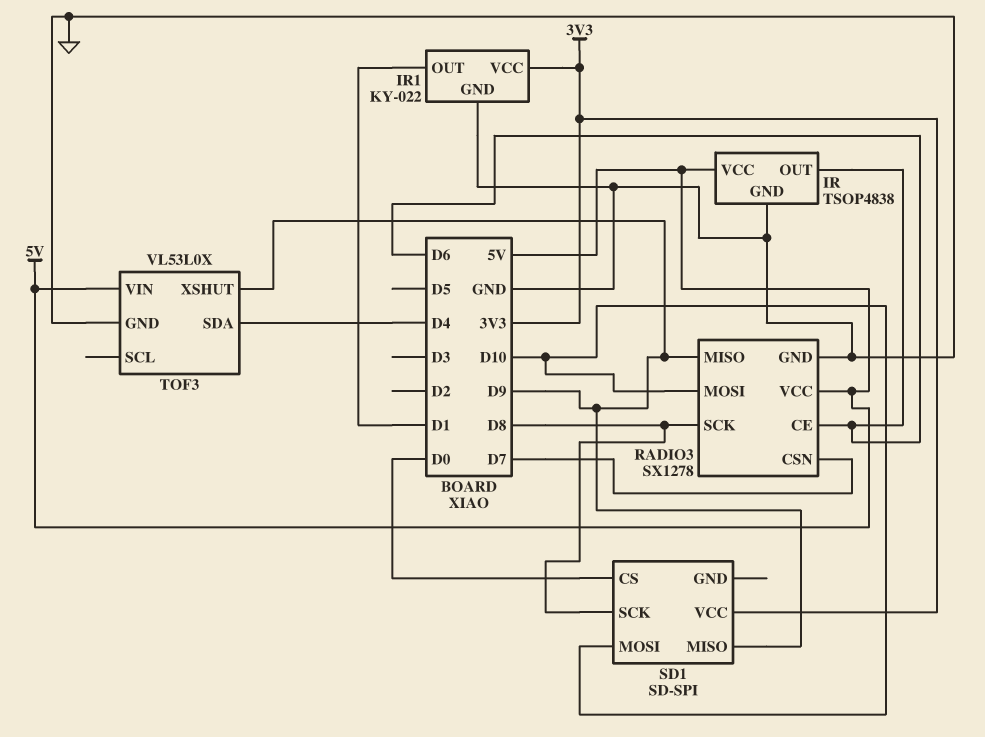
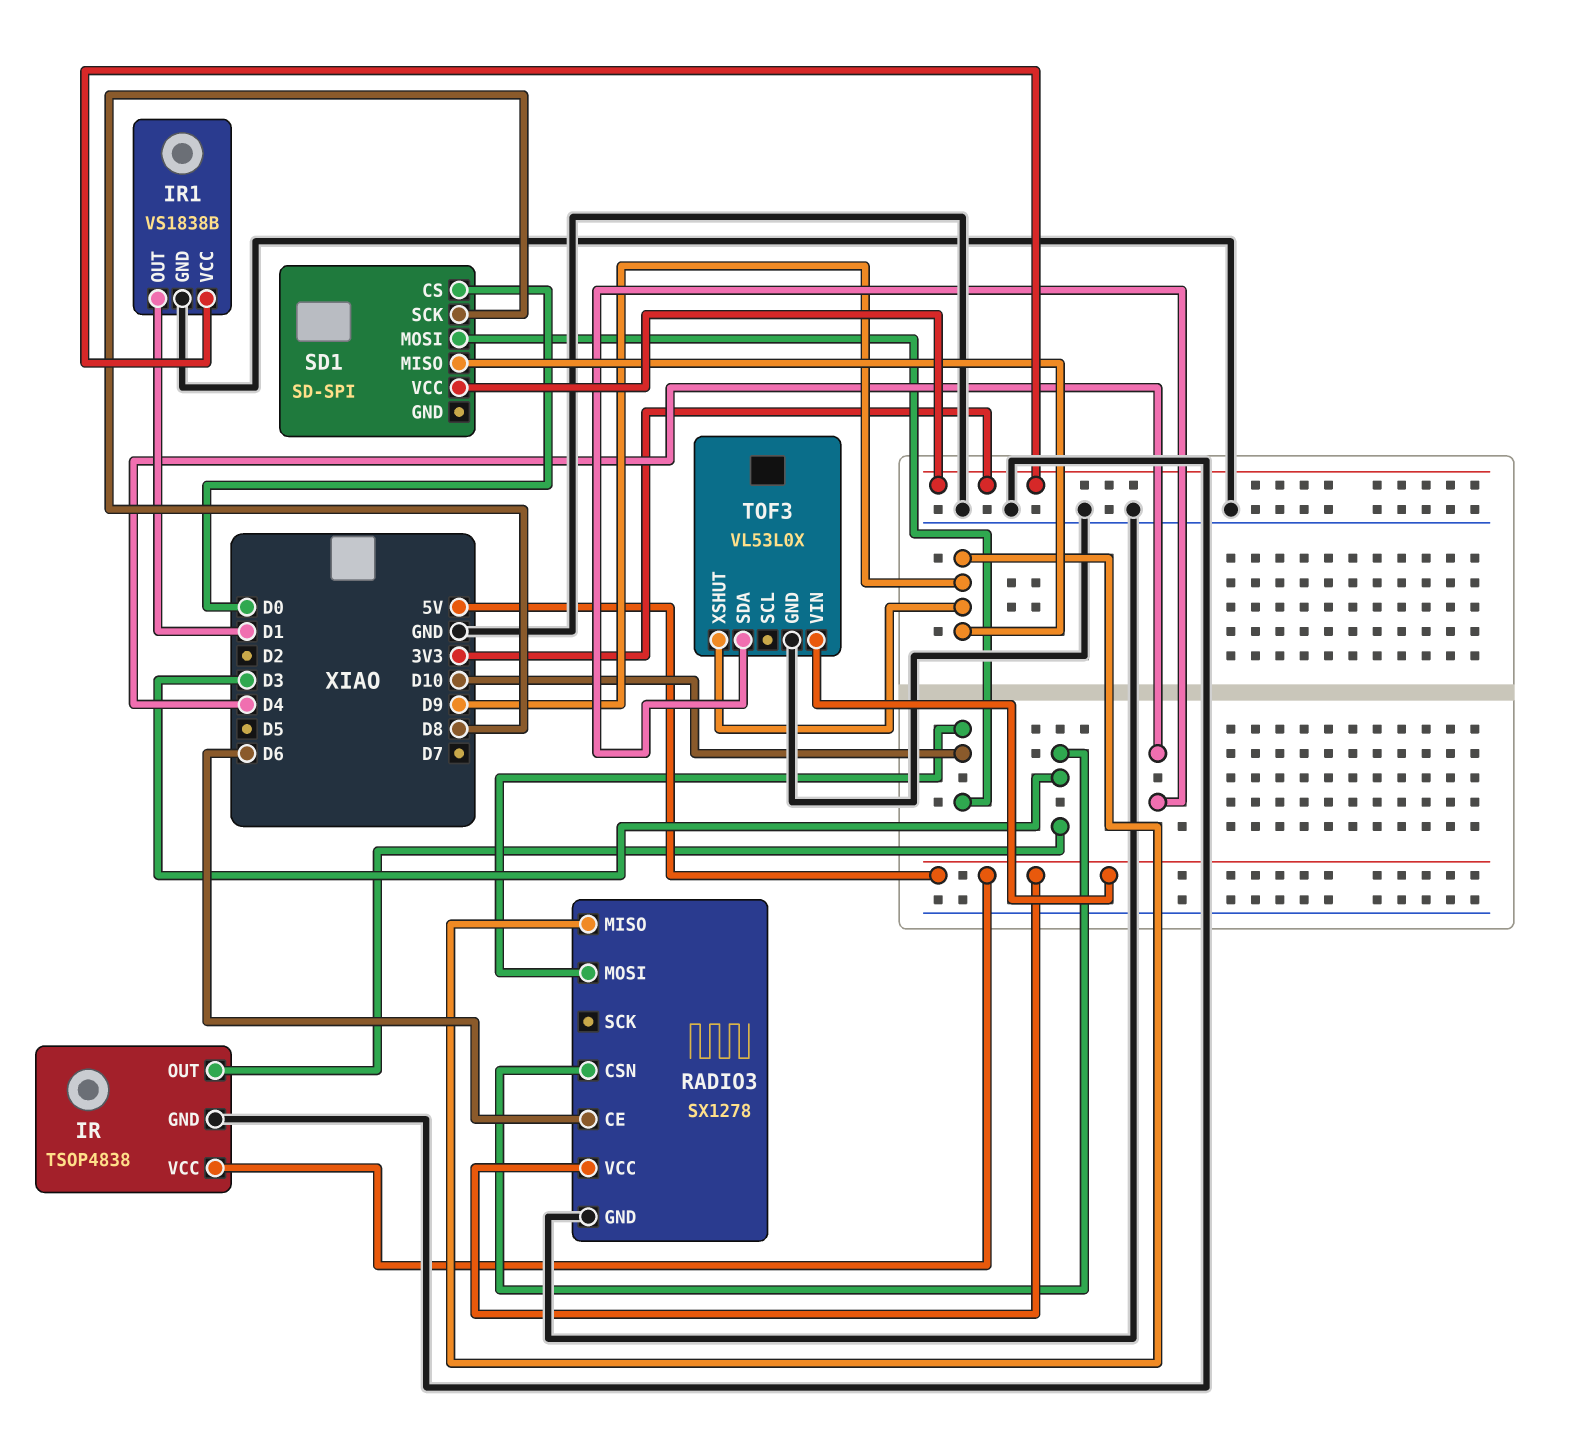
IR pin OUT: D6 -> D3
IR1: KY-022 -> VS1838B
RADIO3 pin CSN: D7 -> D3
RADIO3 pin SCK: D8 -> none

